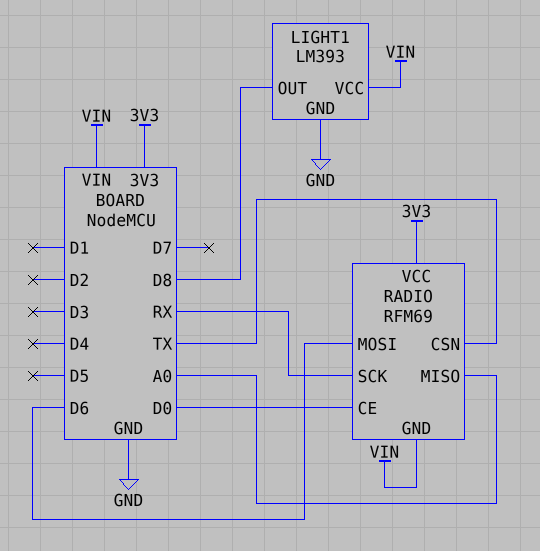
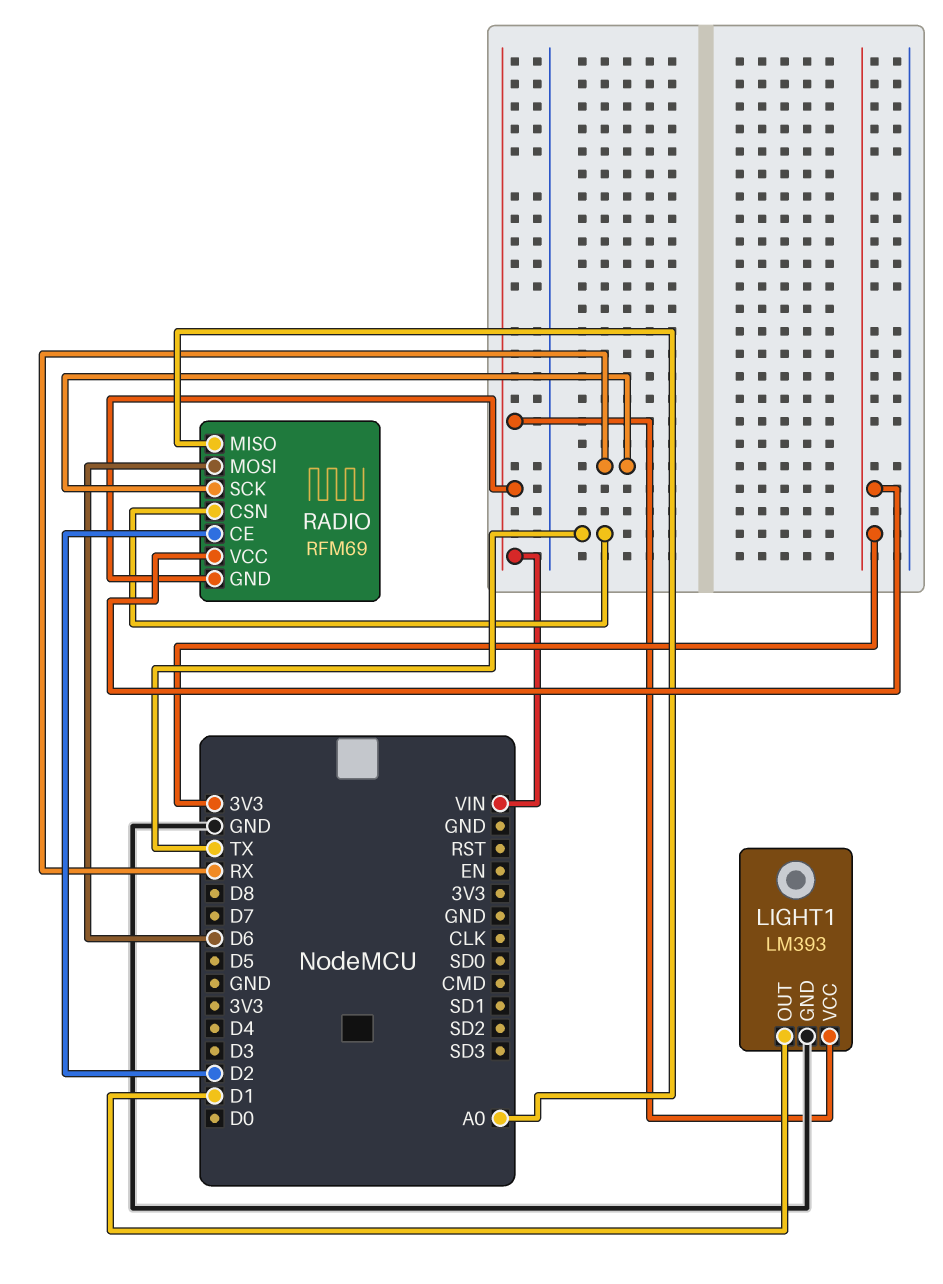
LIGHT1 pin OUT: D8 -> D1
RADIO pin CE: D0 -> D2

